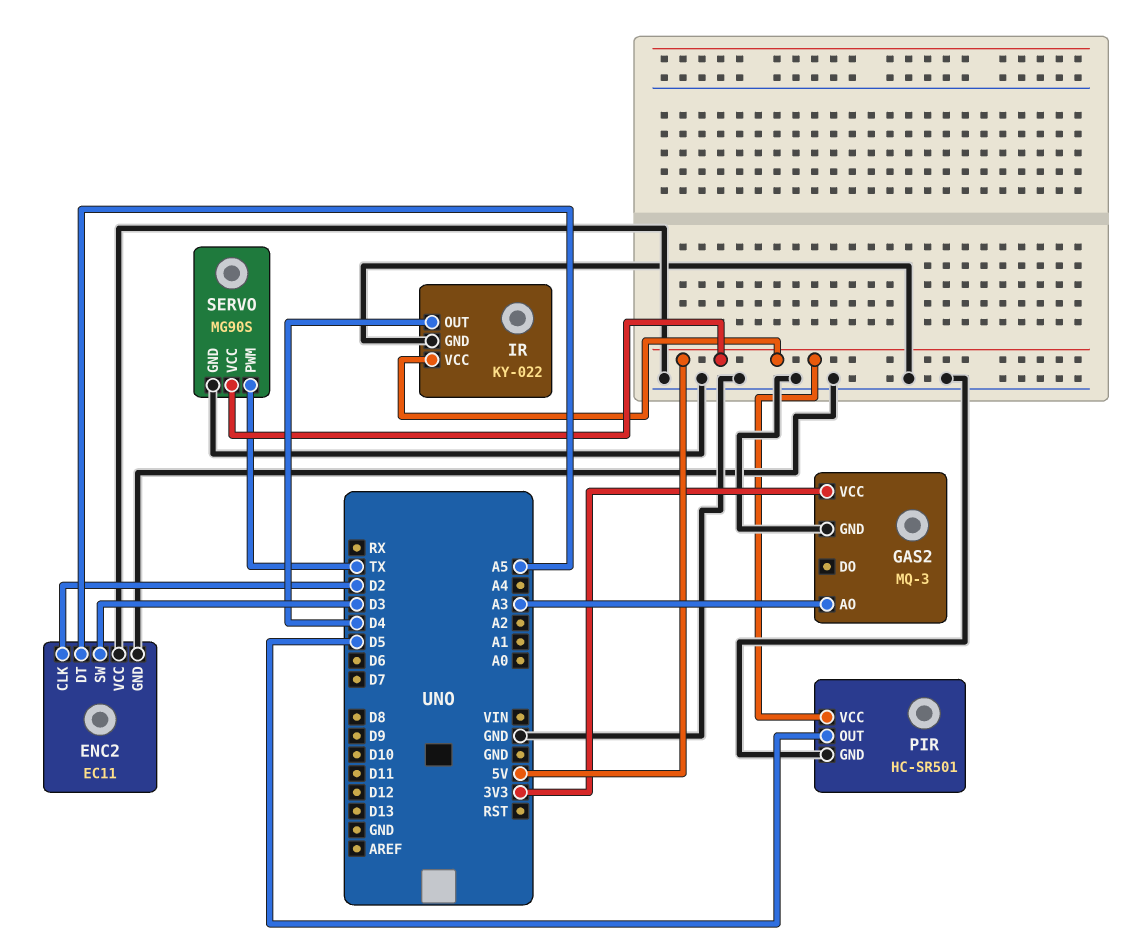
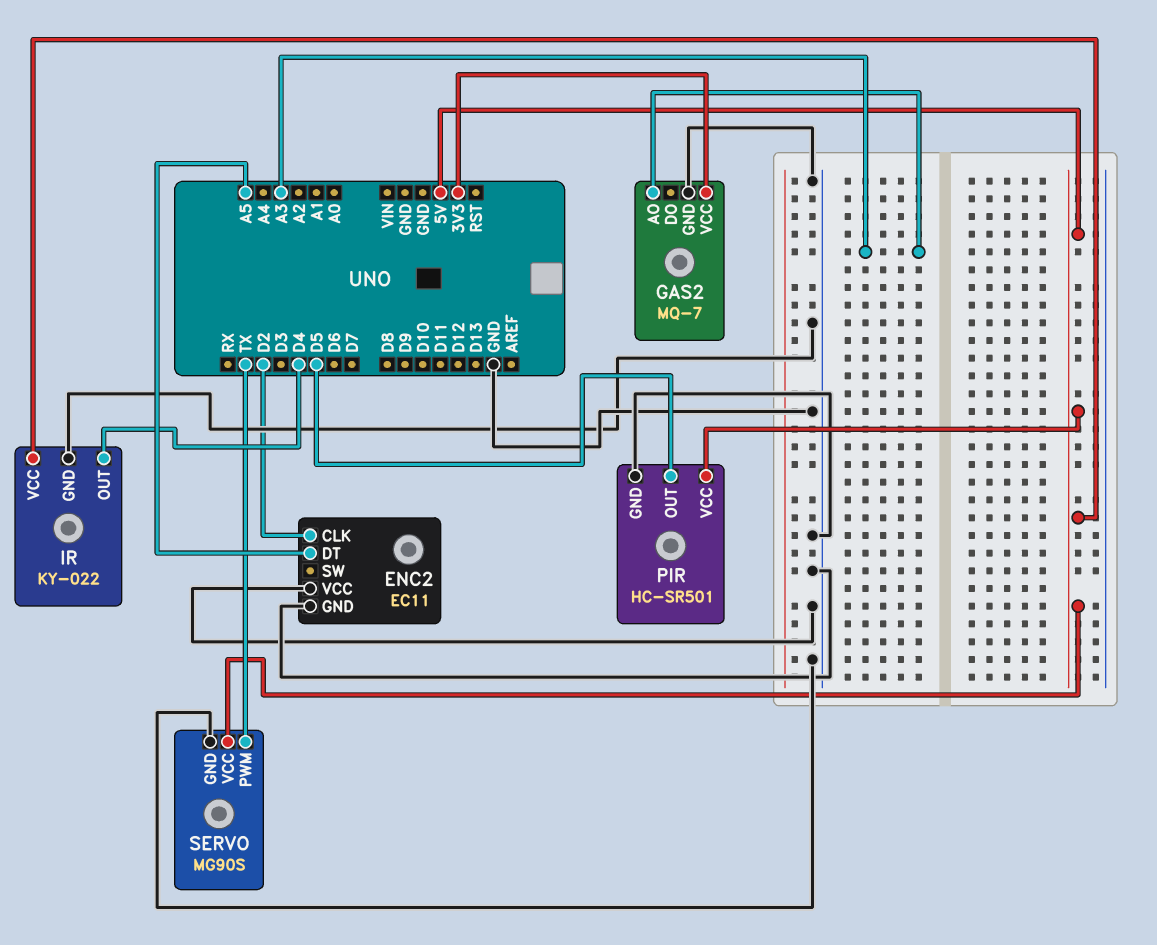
ENC2 pin SW: D3 -> none
GAS2: MQ-3 -> MQ-7

